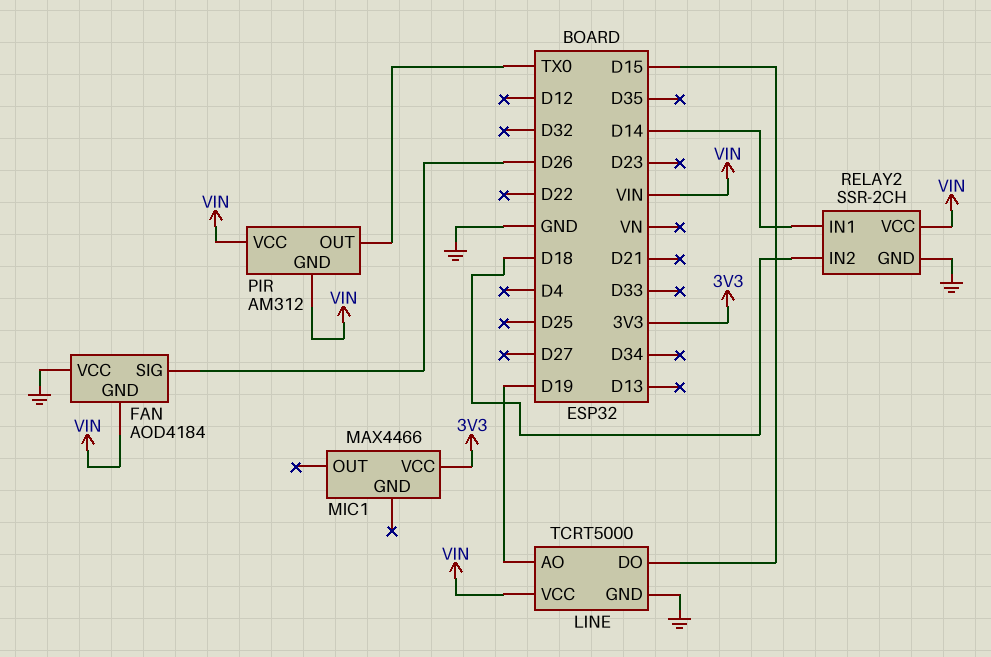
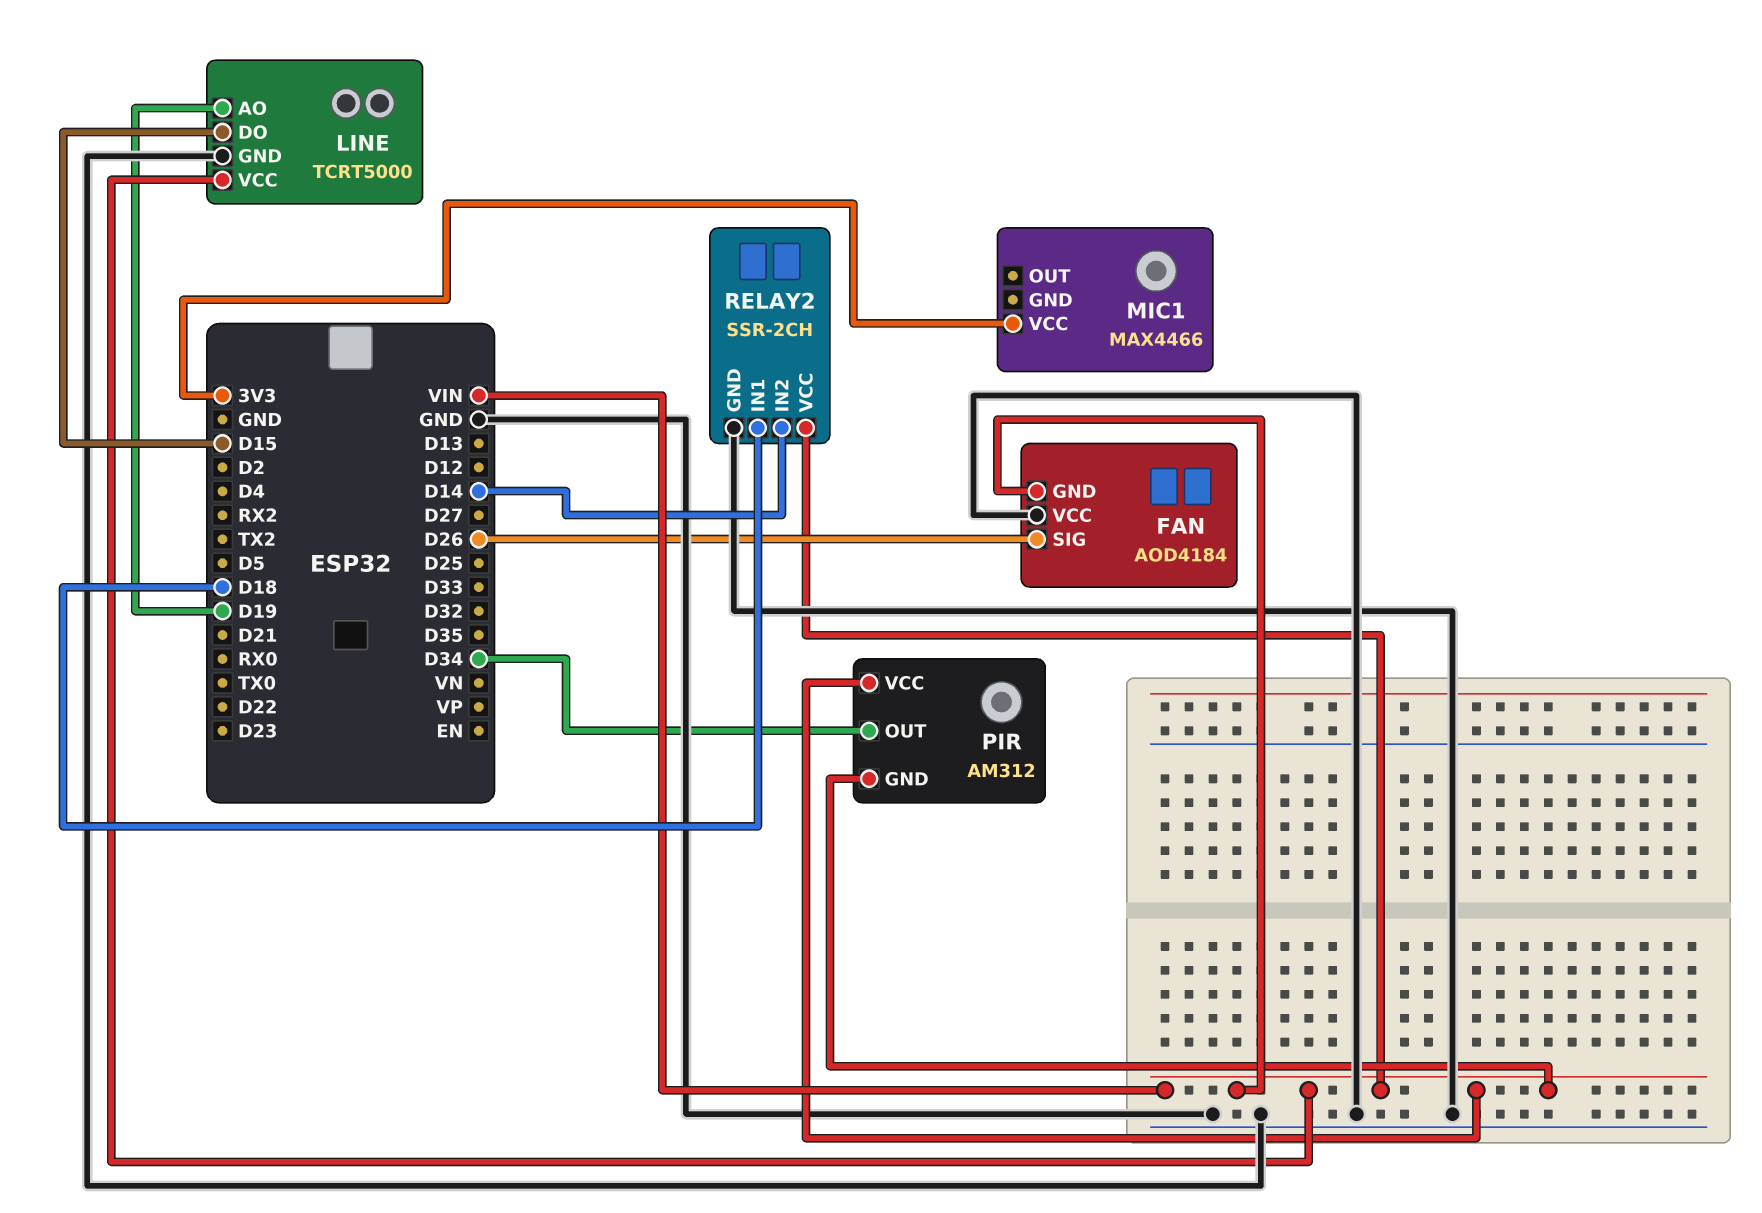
PIR pin OUT: TX0 -> D34
RELAY2 pin IN1: D14 -> D18
RELAY2 pin IN2: D18 -> D14

